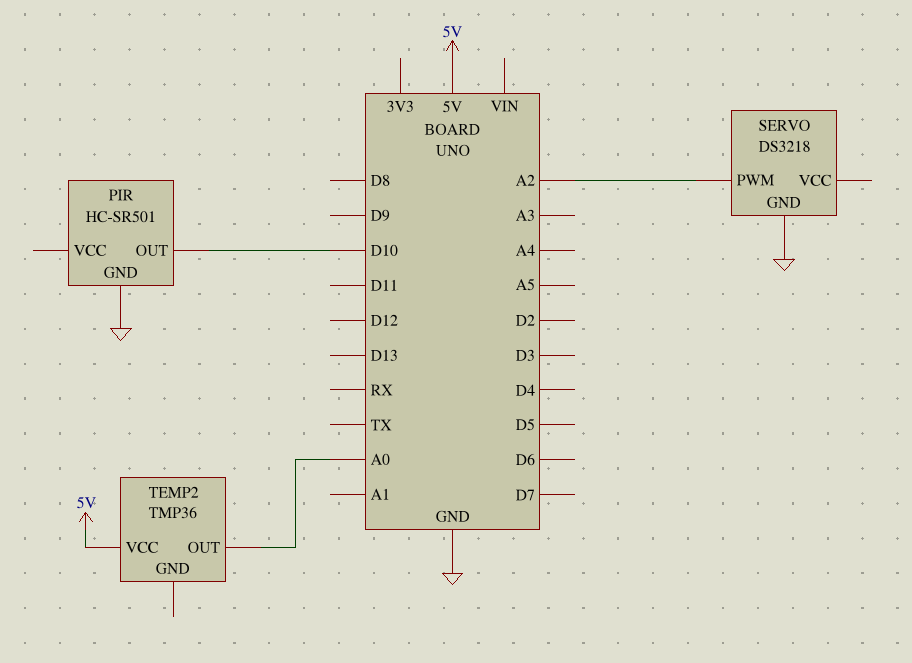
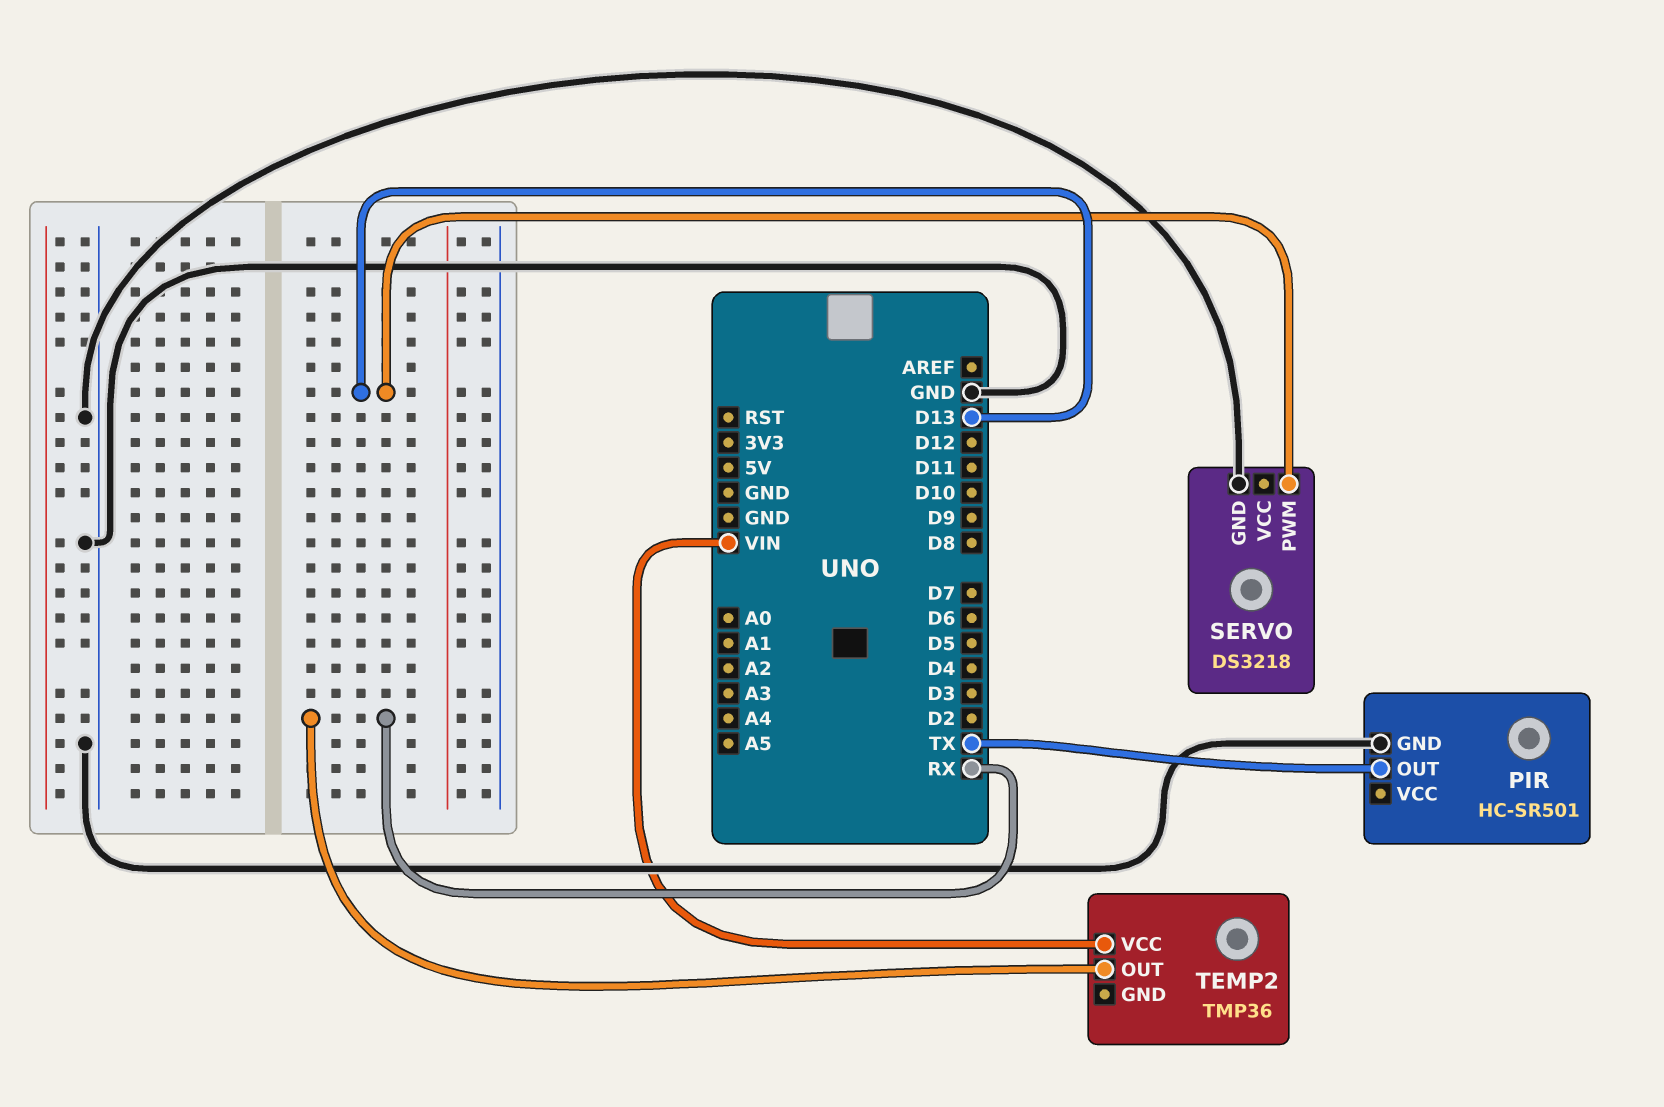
PIR pin OUT: D10 -> TX
SERVO pin PWM: A2 -> D13
TEMP2 pin OUT: A0 -> RX
TEMP2 pin VCC: 5V -> VIN

